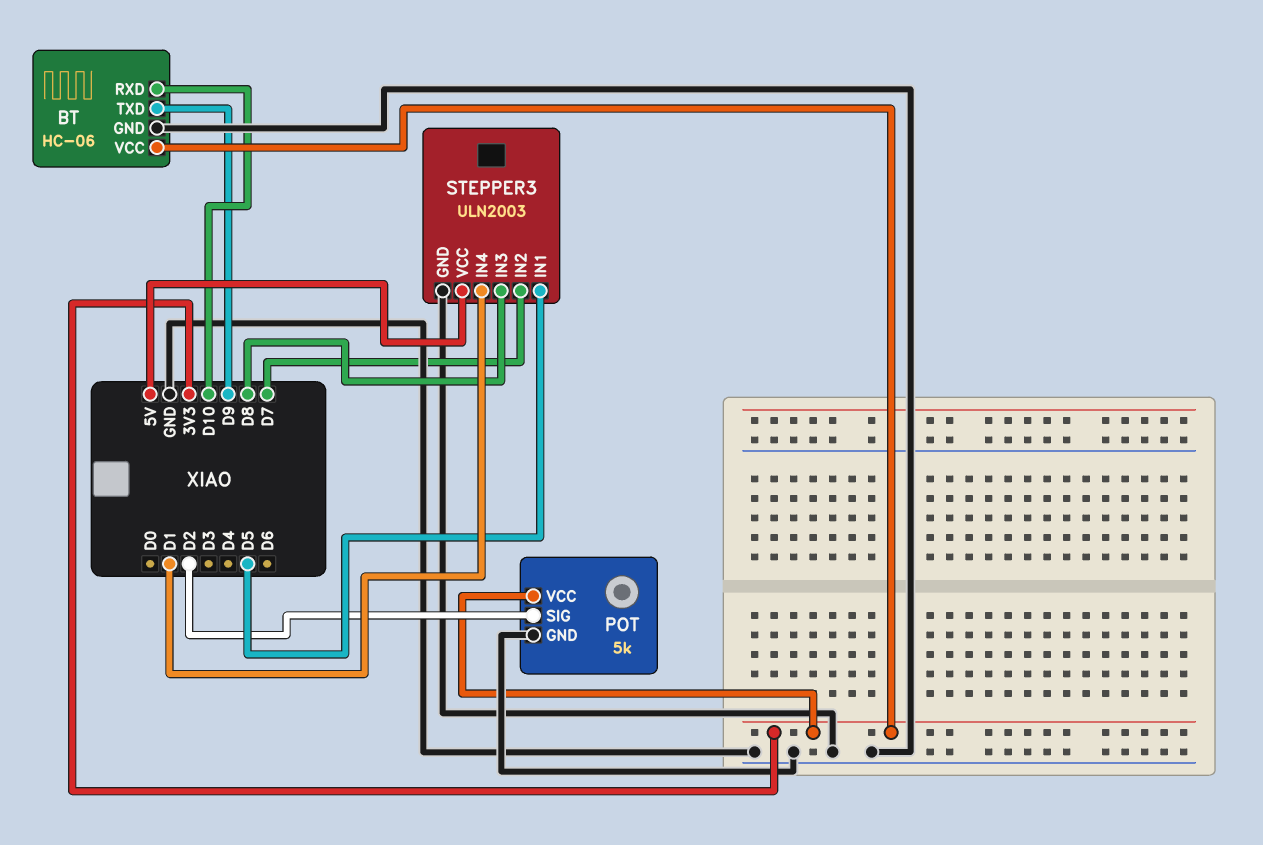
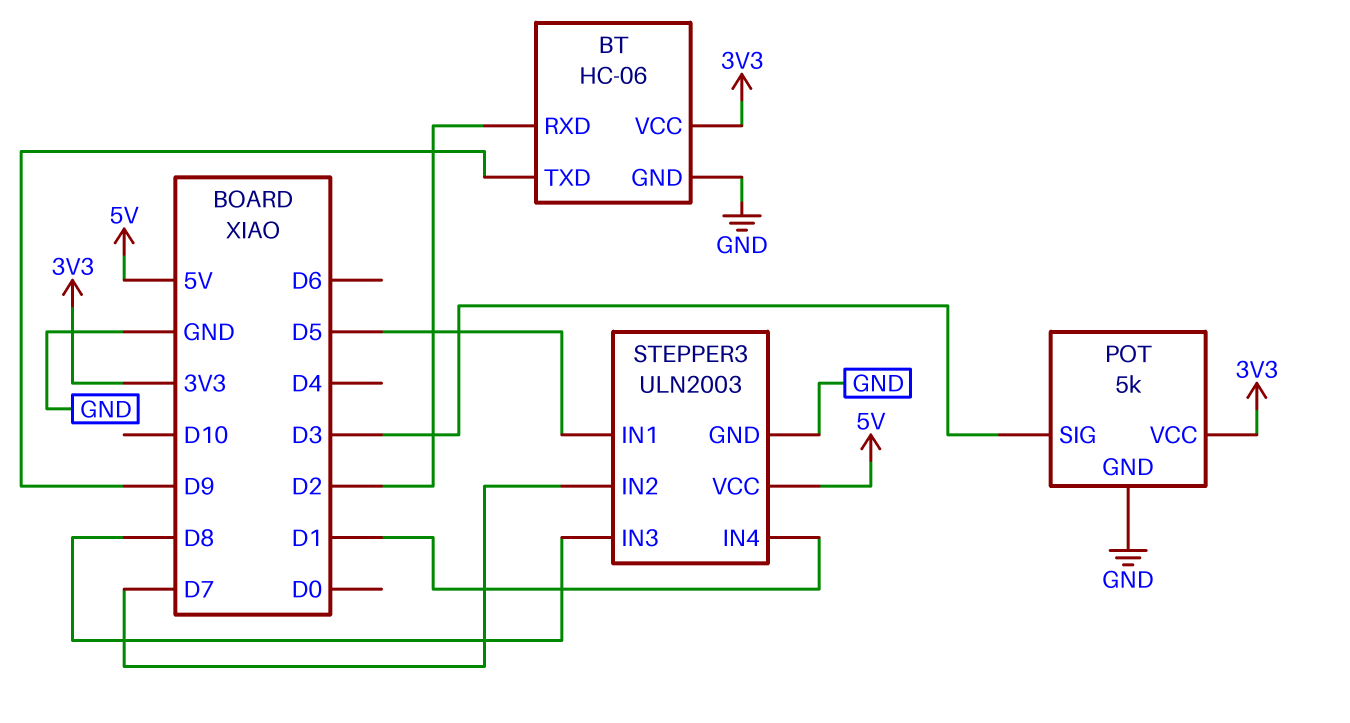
BT pin RXD: D10 -> D2
POT pin SIG: D2 -> D3

